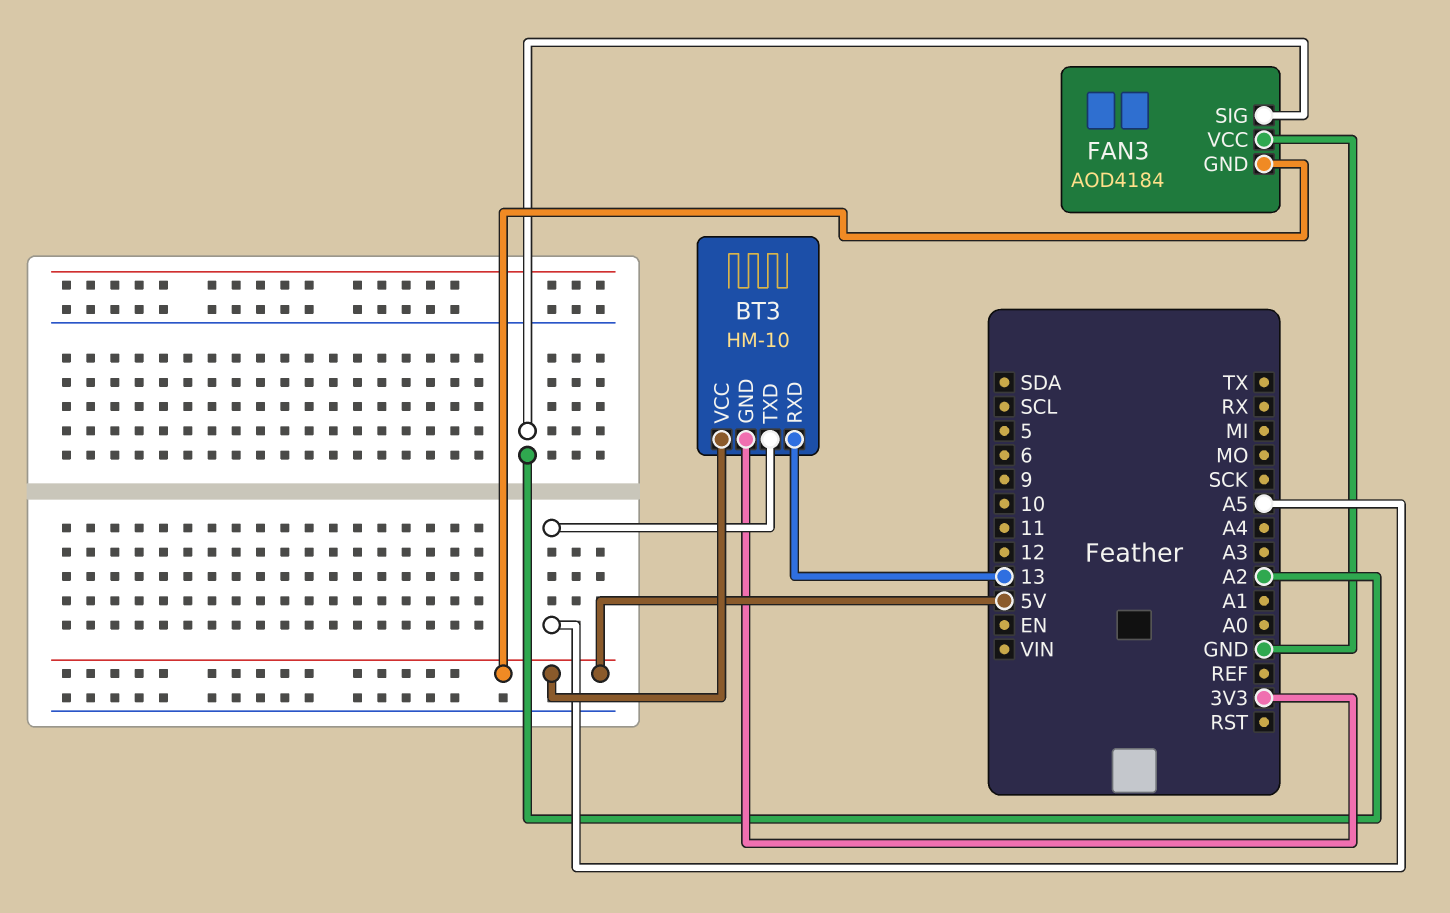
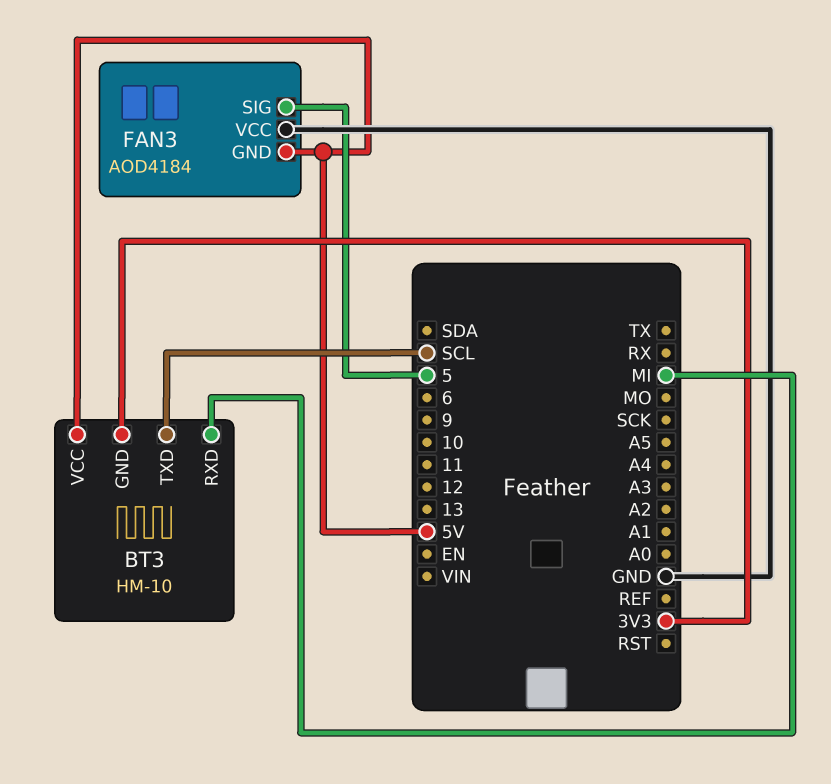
BT3 pin RXD: 13 -> MI
BT3 pin TXD: A5 -> SCL
FAN3 pin SIG: A2 -> 5

